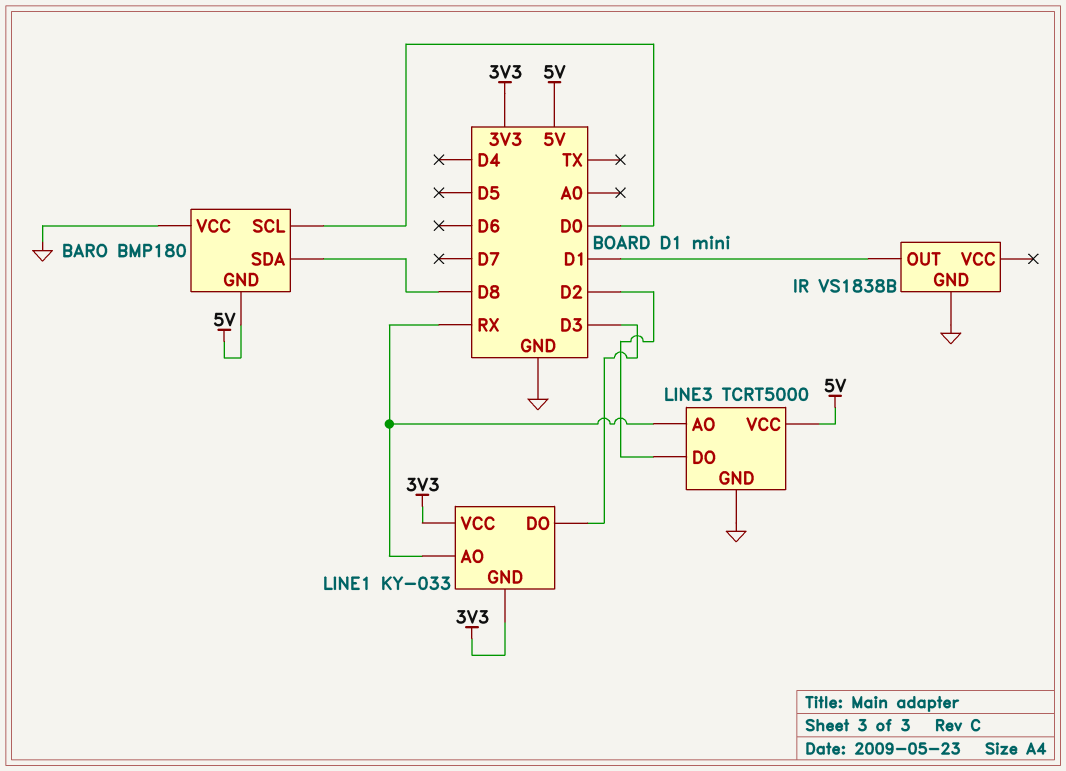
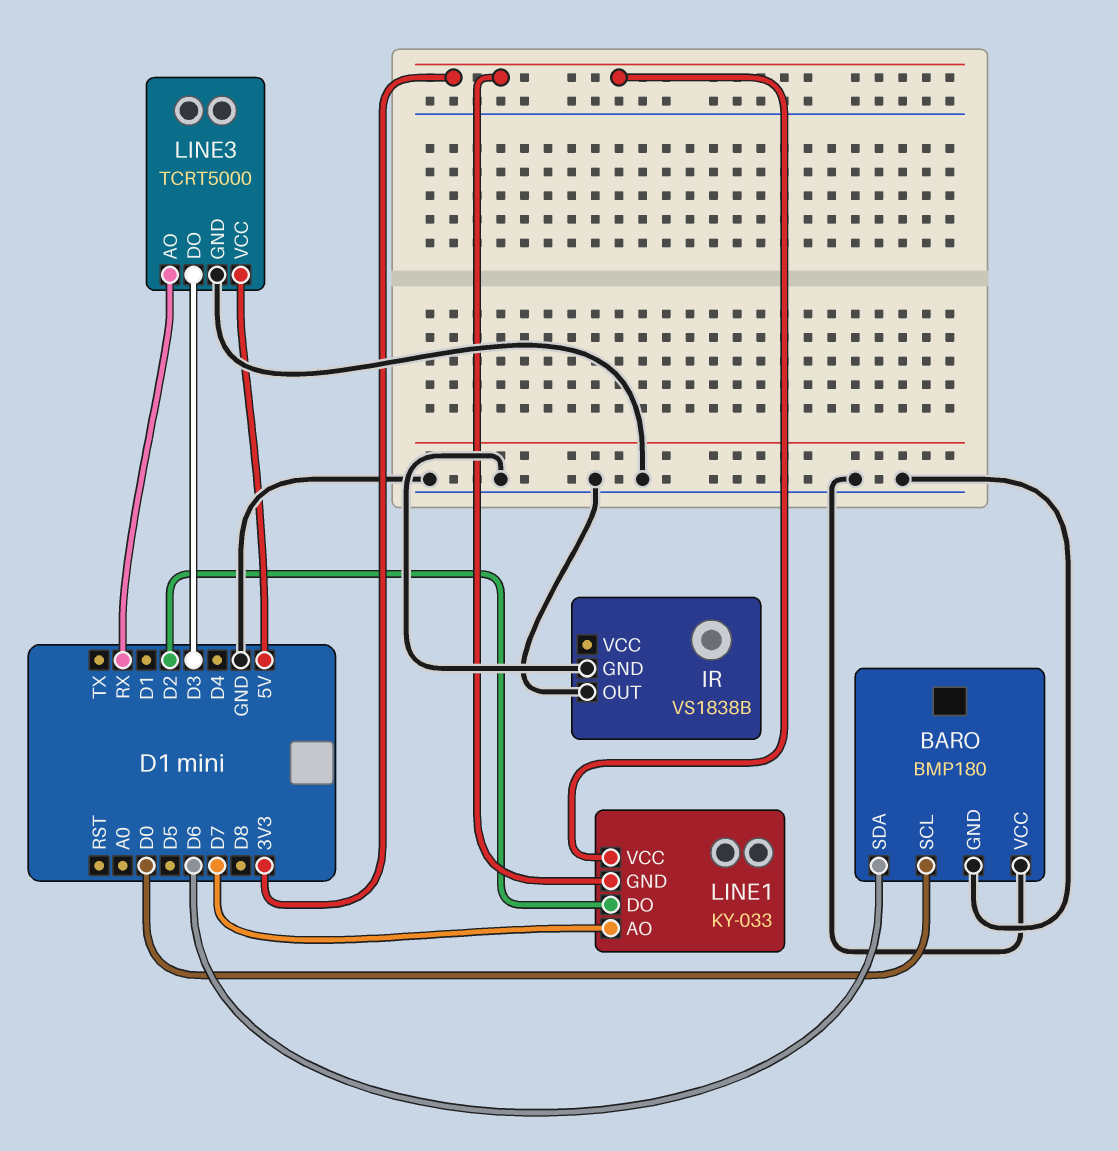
BARO pin GND: 5V -> GND
BARO pin SDA: D8 -> D6
IR pin OUT: D1 -> GND
LINE1 pin AO: RX -> D7
LINE1 pin DO: D3 -> D2
LINE3 pin DO: D2 -> D3

